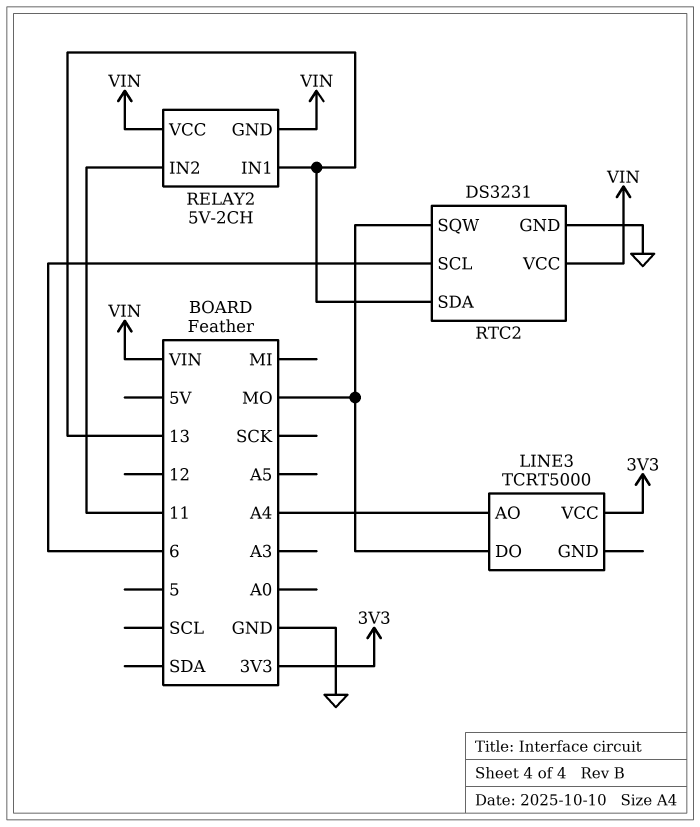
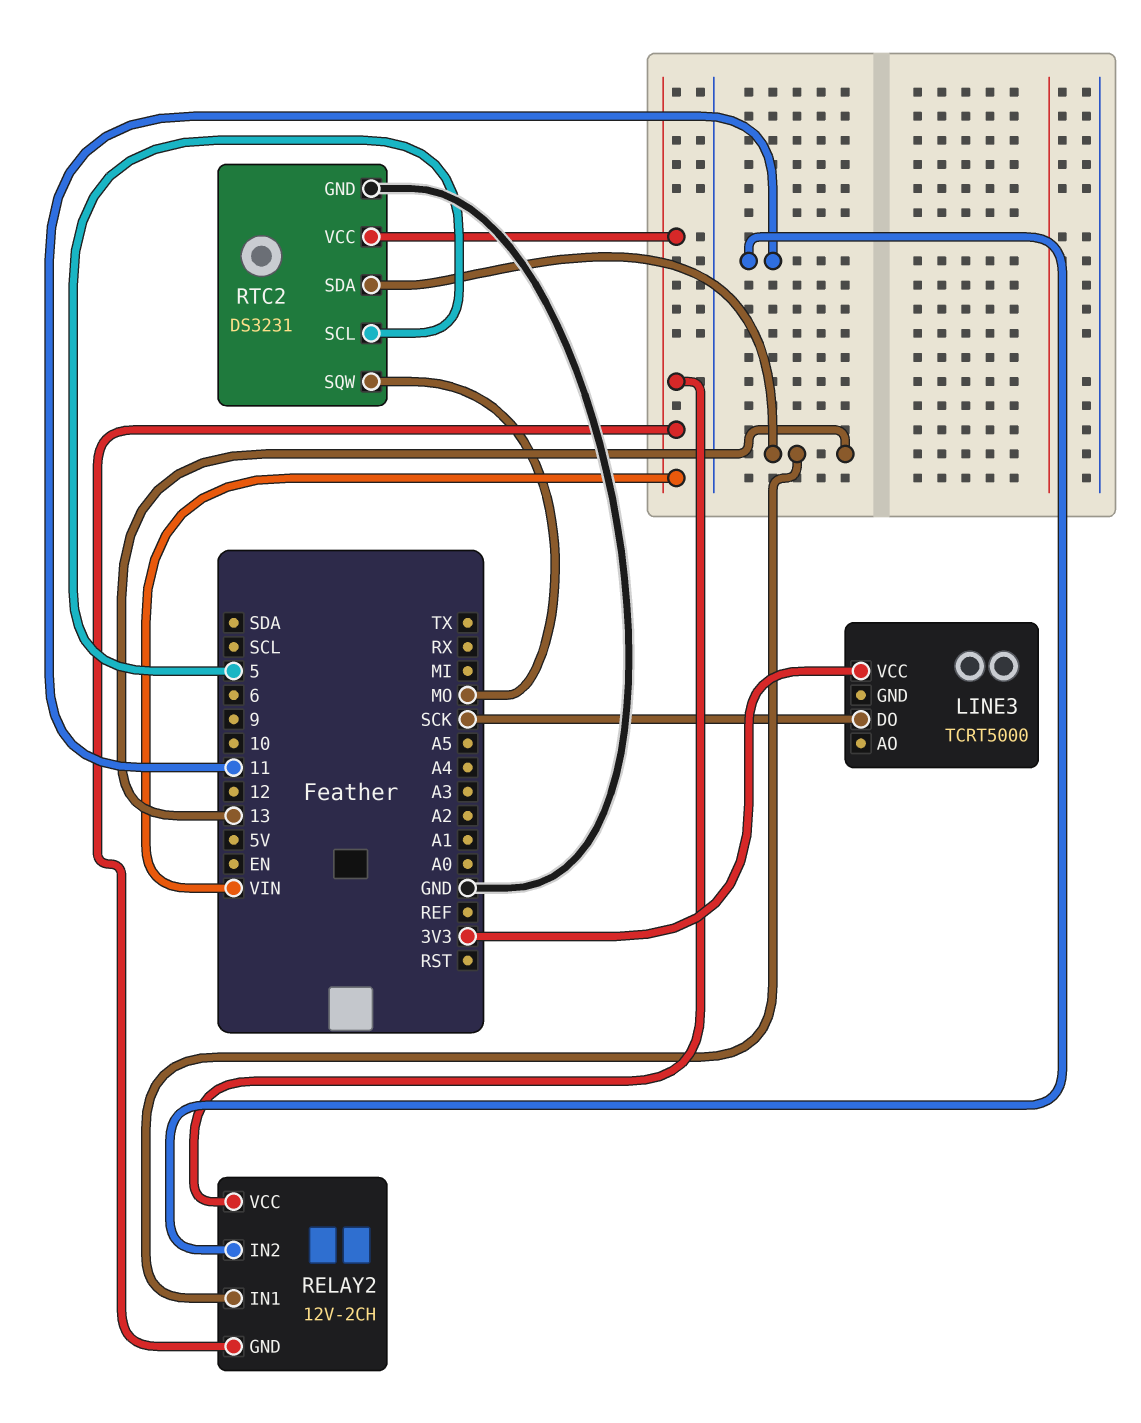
LINE3 pin AO: A4 -> none
LINE3 pin DO: MO -> SCK
RELAY2: 5V-2CH -> 12V-2CH
RTC2 pin SCL: 6 -> 5

